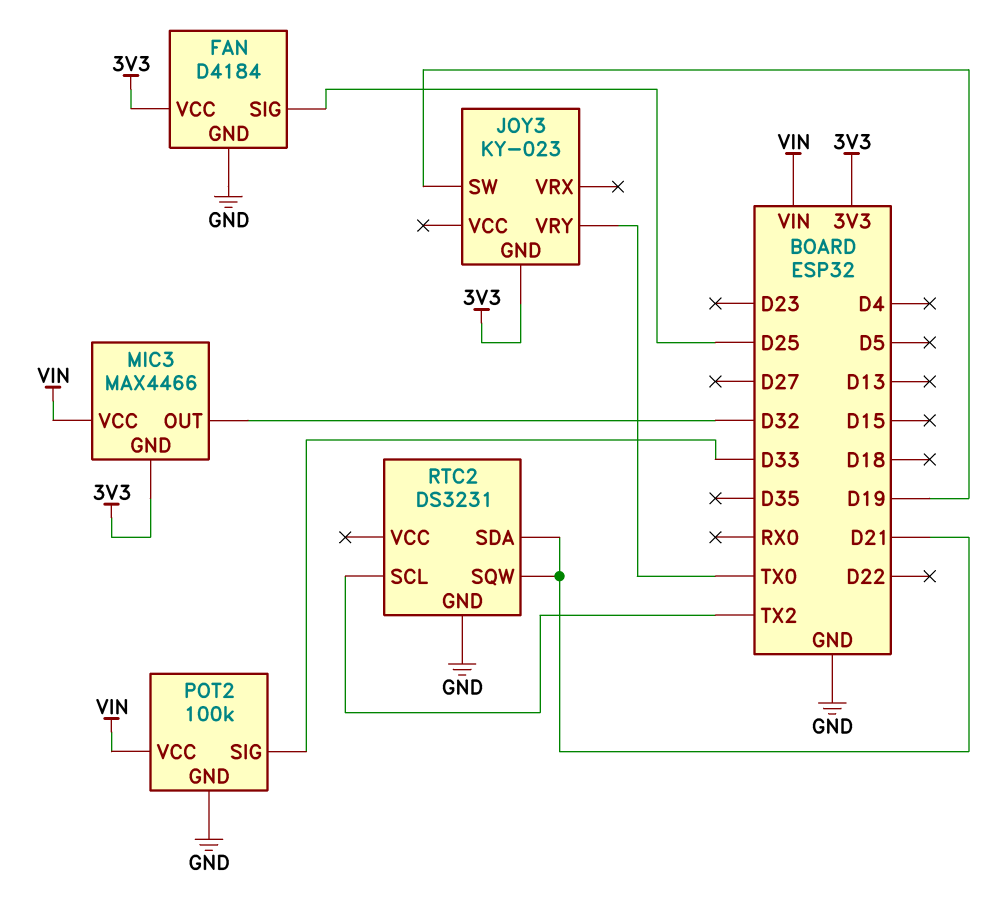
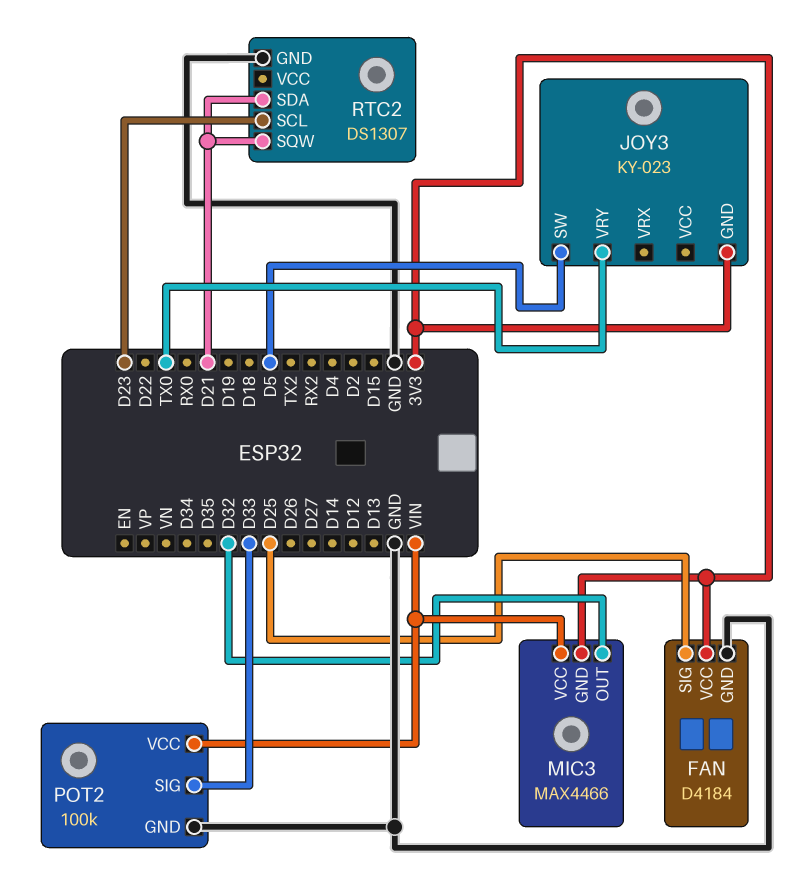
JOY3 pin SW: D19 -> D5
RTC2: DS3231 -> DS1307
RTC2 pin SCL: TX2 -> D23

